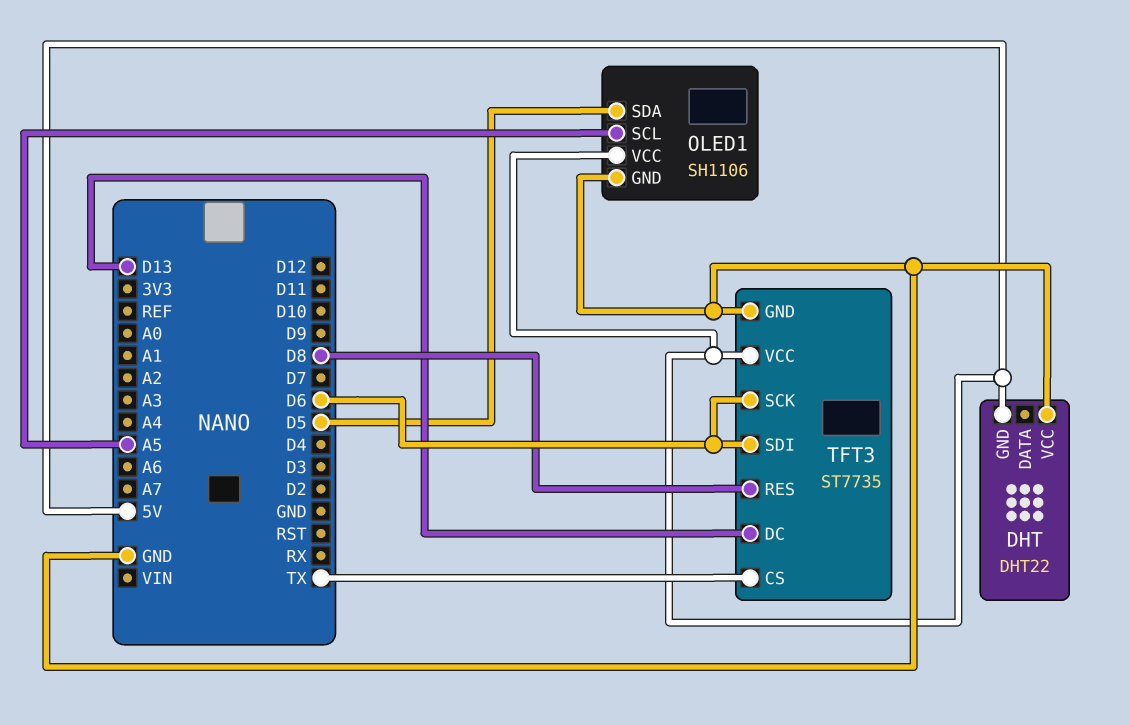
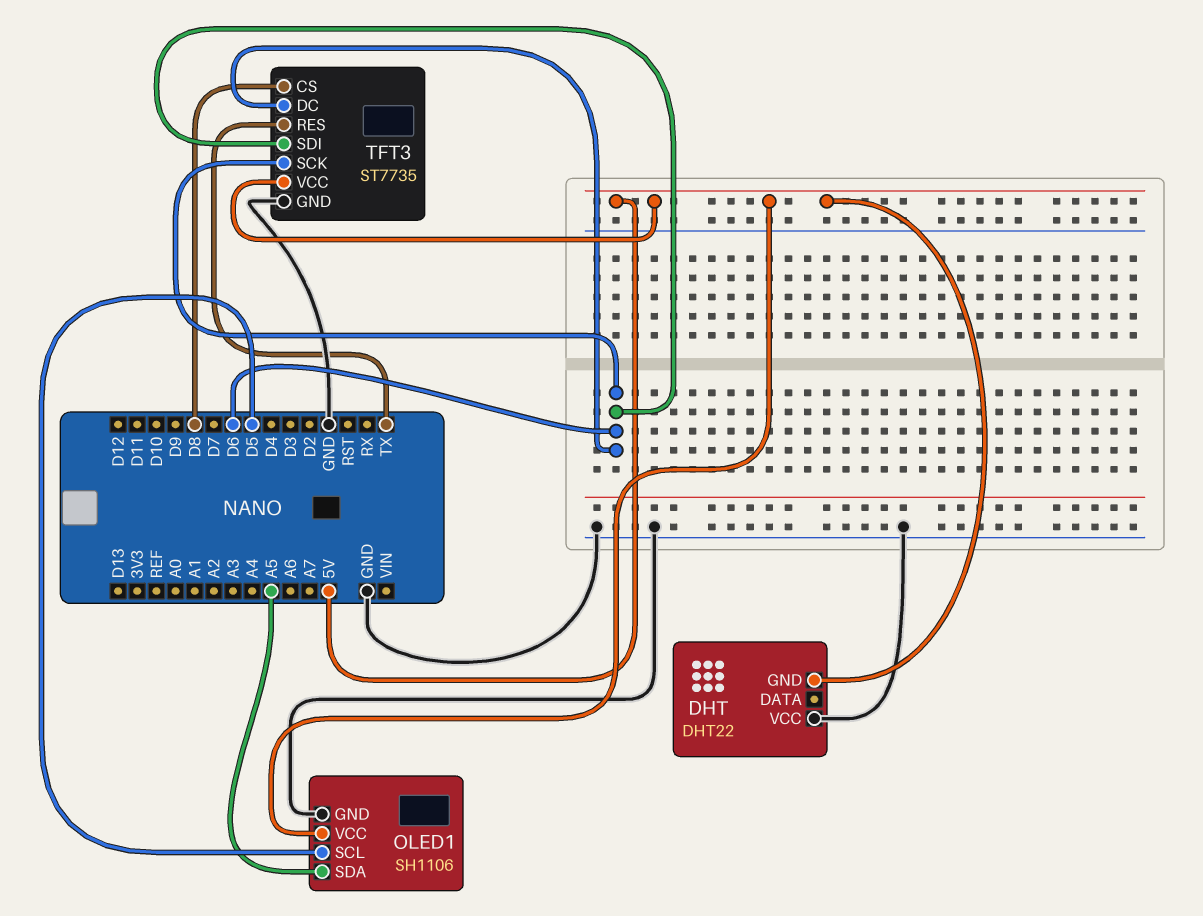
OLED1 pin SCL: A5 -> D5
OLED1 pin SDA: D5 -> A5
TFT3 pin CS: TX -> D8
TFT3 pin DC: D13 -> D6
TFT3 pin RES: D8 -> TX

